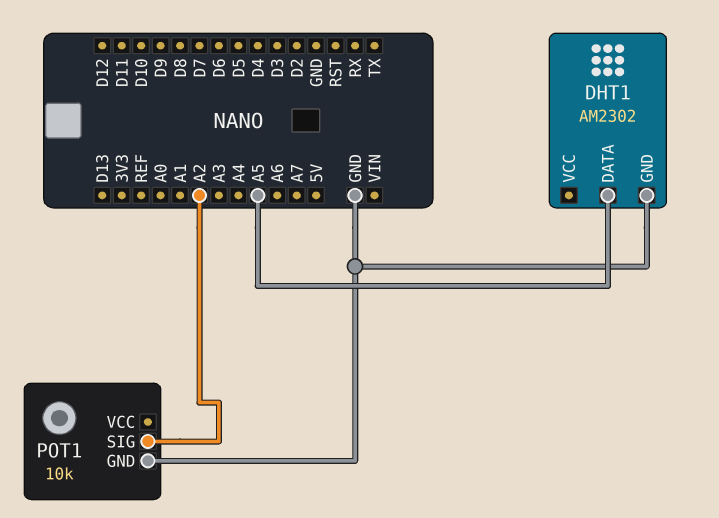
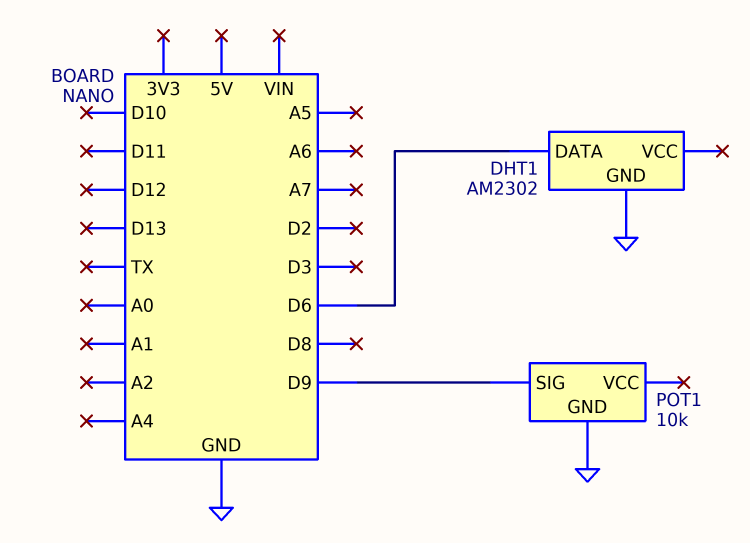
DHT1 pin DATA: A5 -> D6
POT1 pin SIG: A2 -> D9

